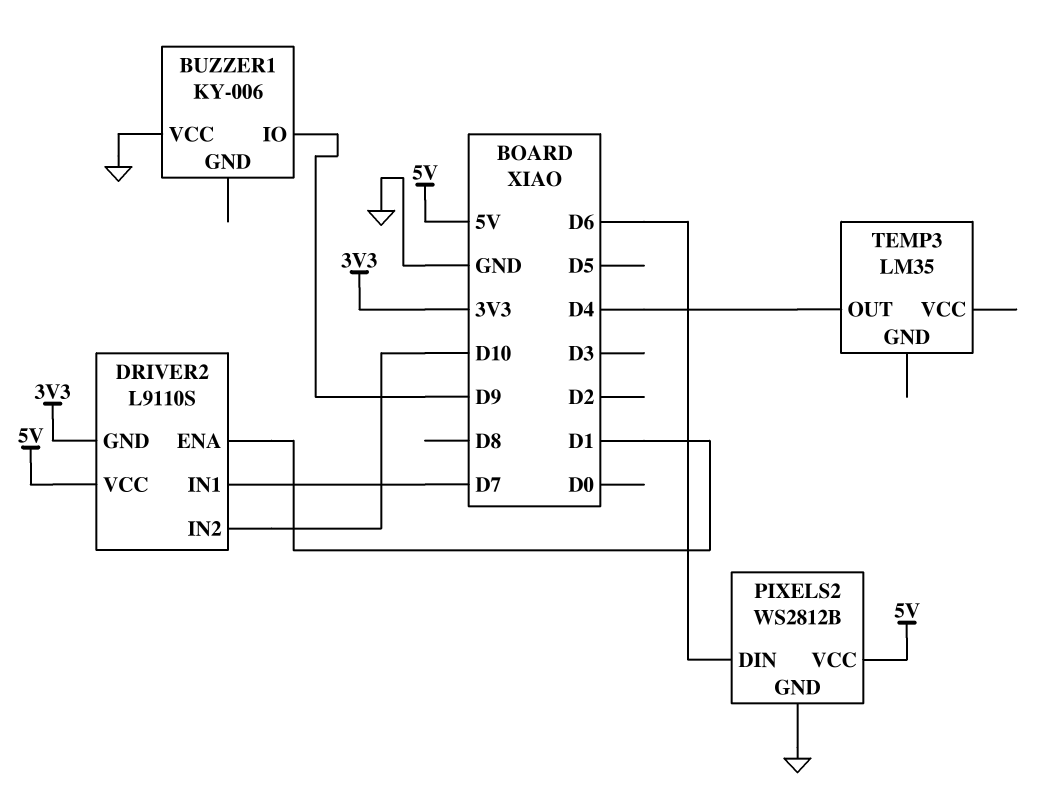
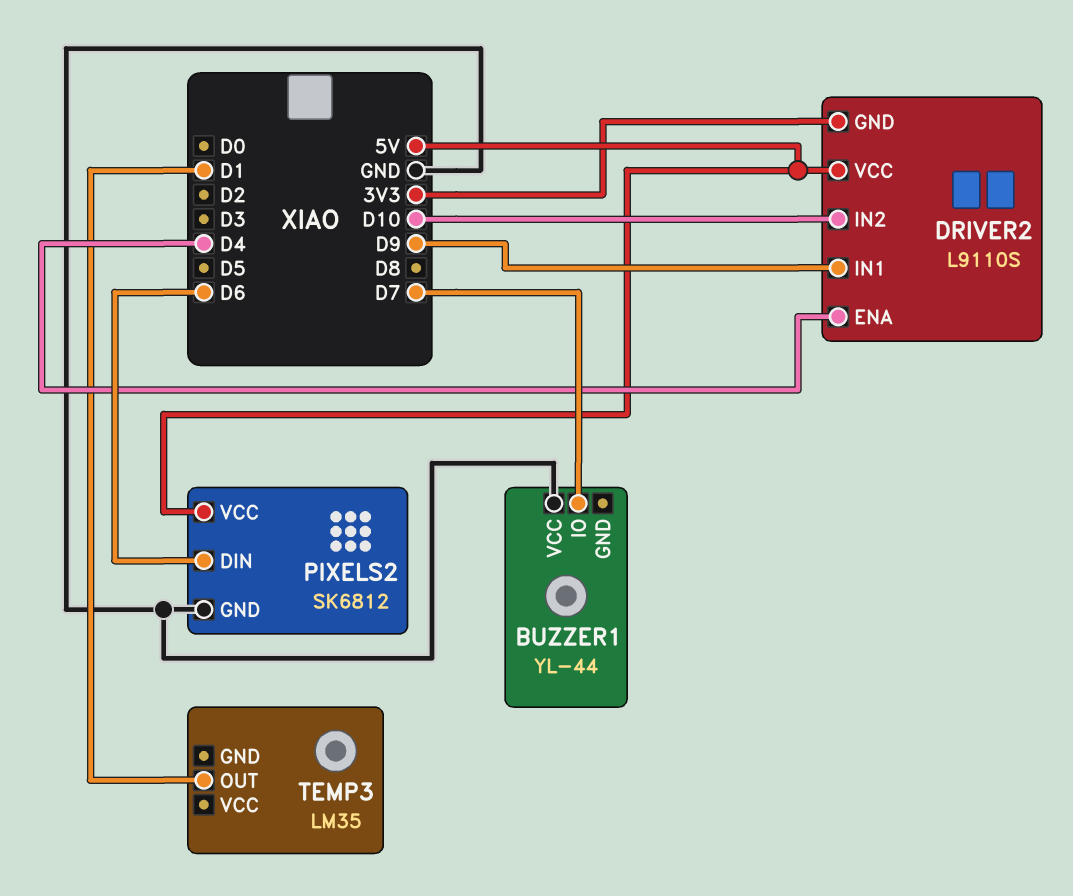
BUZZER1: KY-006 -> YL-44
BUZZER1 pin IO: D9 -> D7
DRIVER2 pin ENA: D1 -> D4
DRIVER2 pin IN1: D7 -> D9
PIXELS2: WS2812B -> SK6812
TEMP3 pin OUT: D4 -> D1

